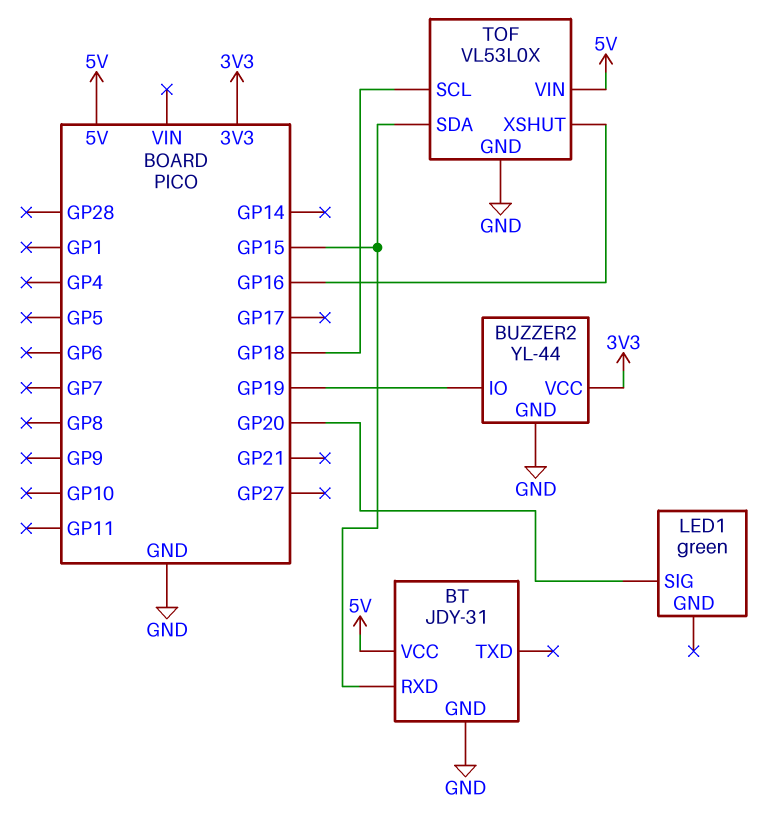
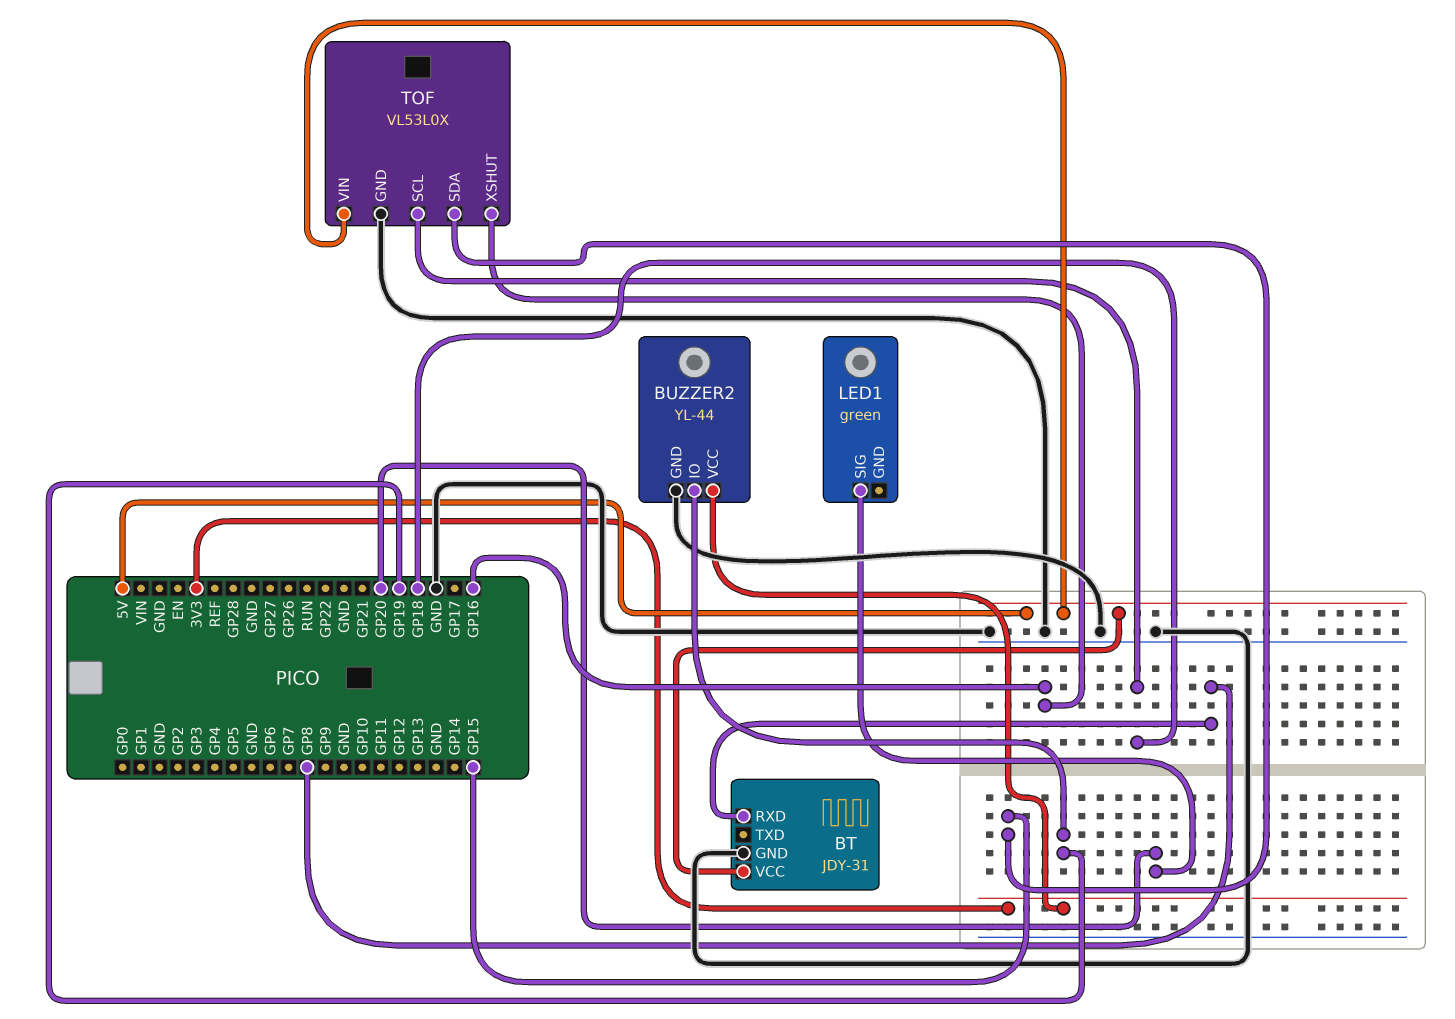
BT pin RXD: GP15 -> GP8

